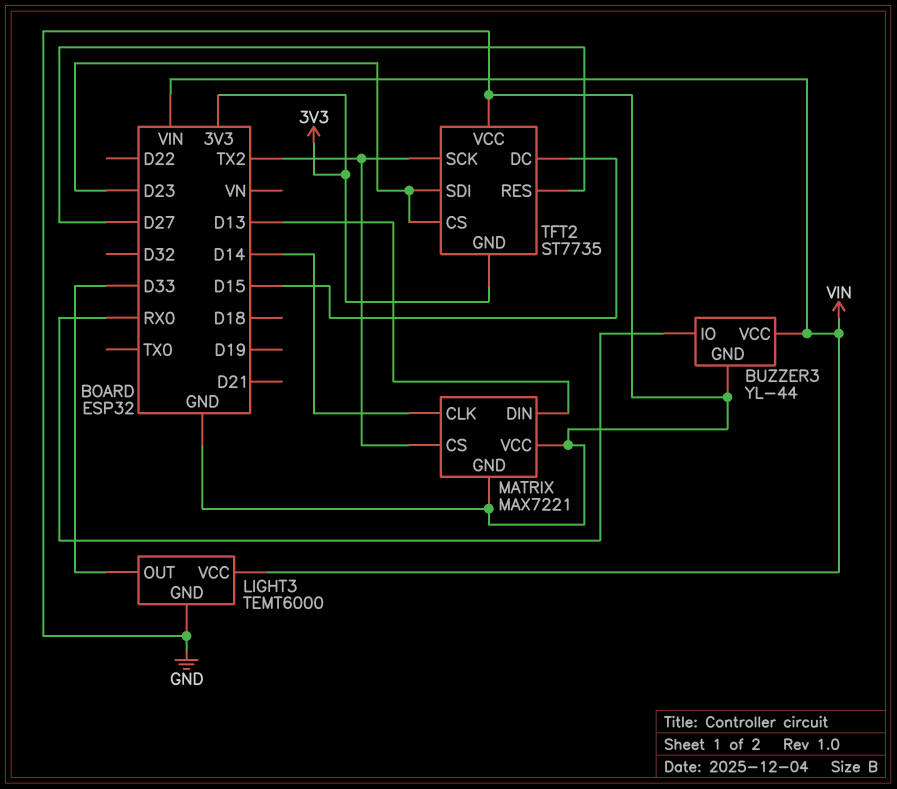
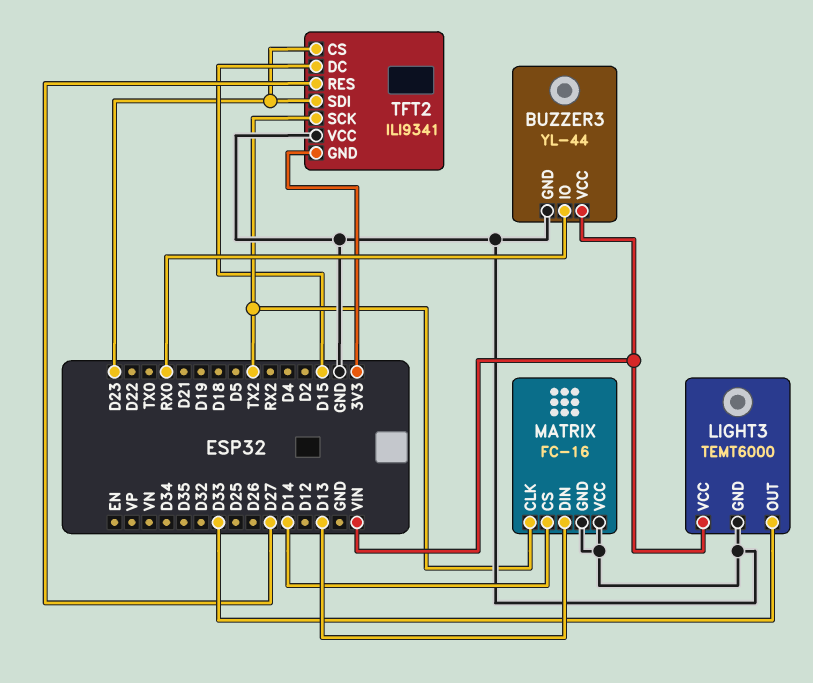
MATRIX: MAX7221 -> FC-16
MATRIX pin CLK: D14 -> TX2
MATRIX pin CS: TX2 -> D14
TFT2: ST7735 -> ILI9341

